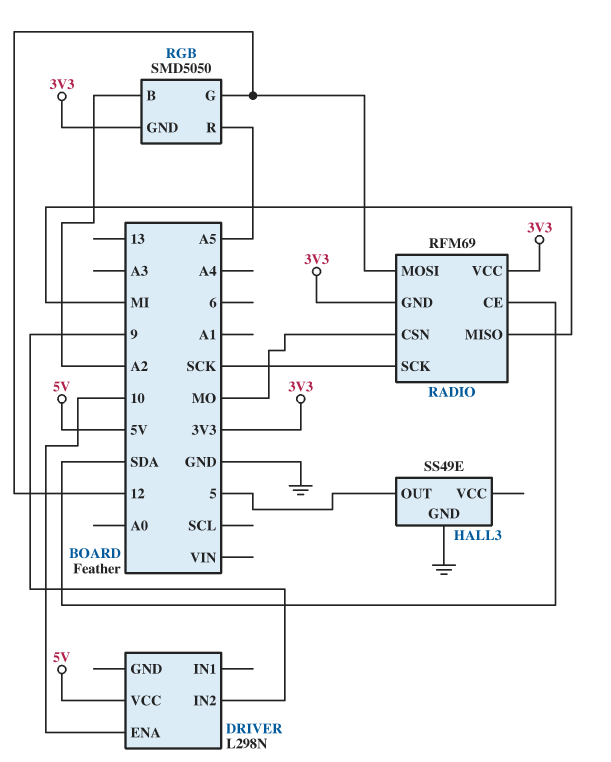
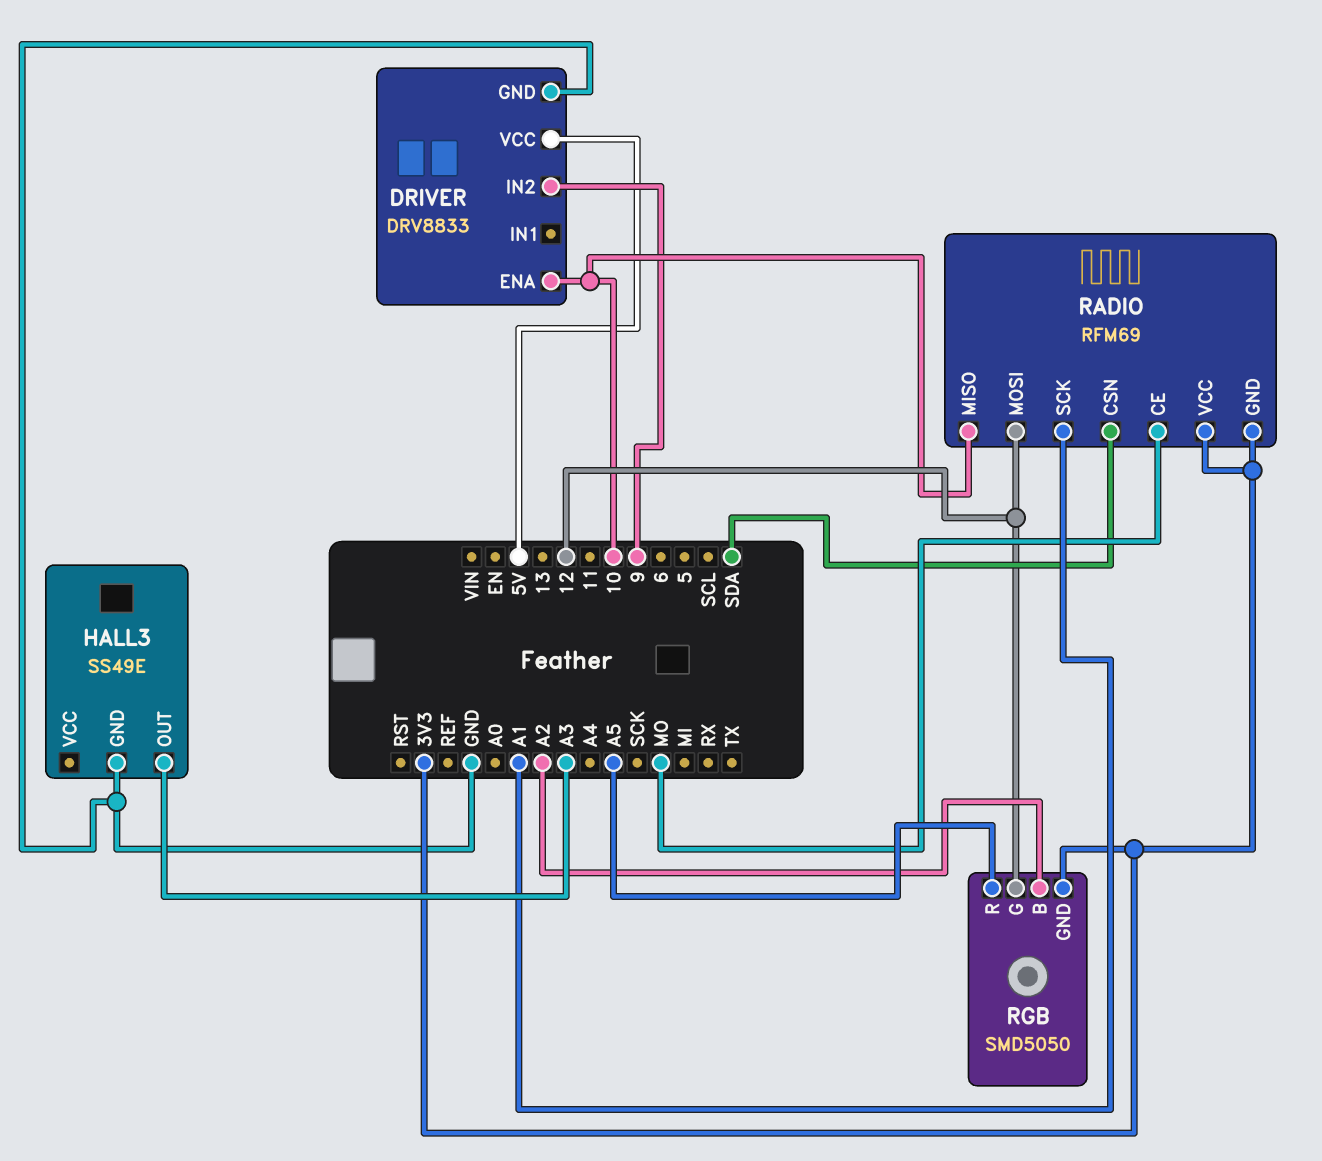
DRIVER: L298N -> DRV8833
DRIVER pin GND: none -> GND
HALL3 pin OUT: 5 -> A3
RADIO pin CE: SDA -> MO
RADIO pin CSN: MO -> SDA
RADIO pin MISO: MI -> 10
RADIO pin SCK: SCK -> A1

